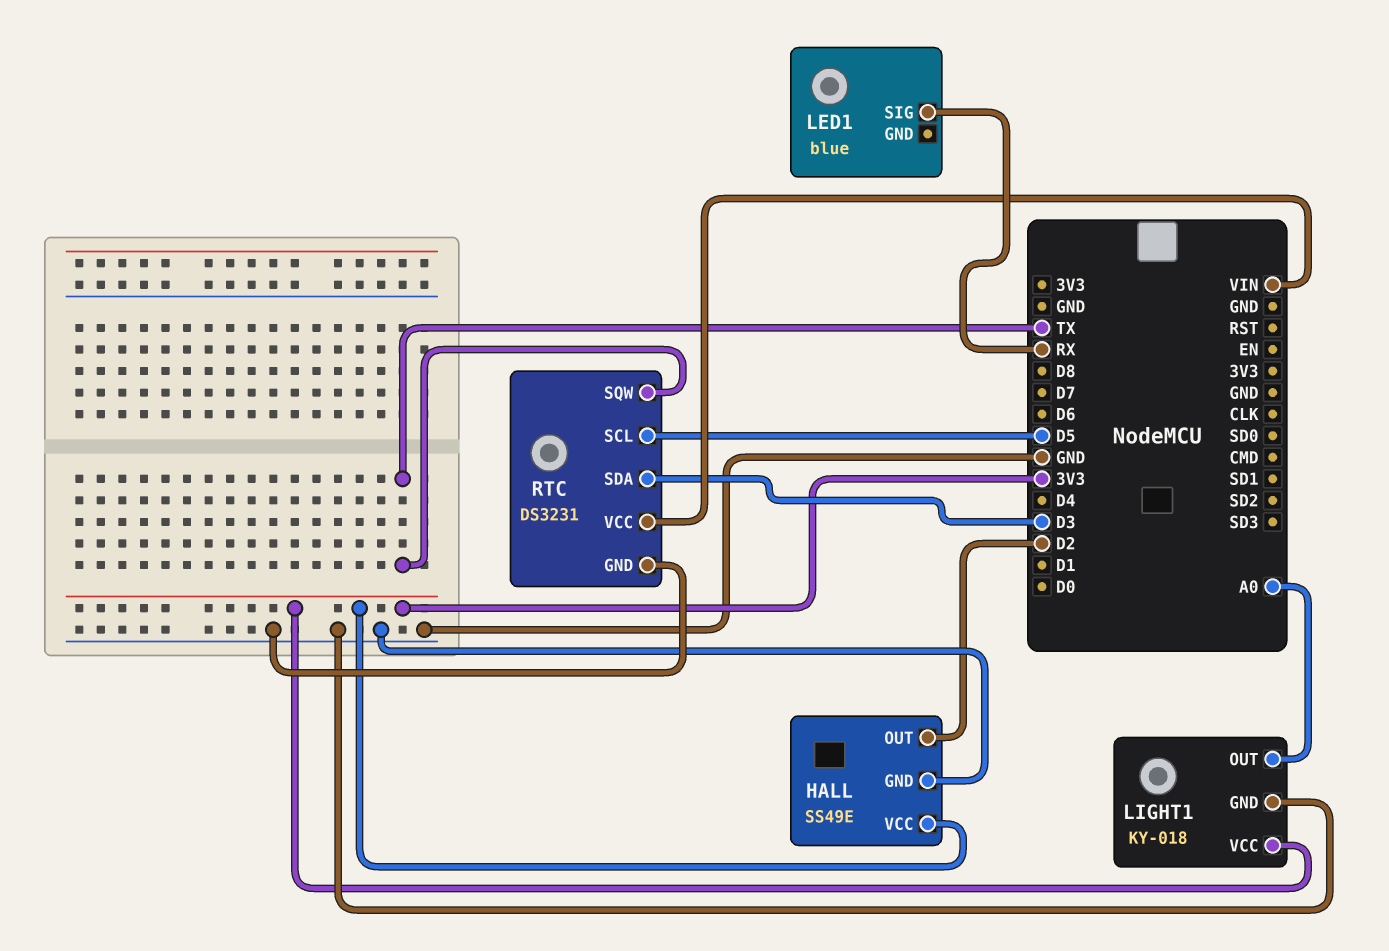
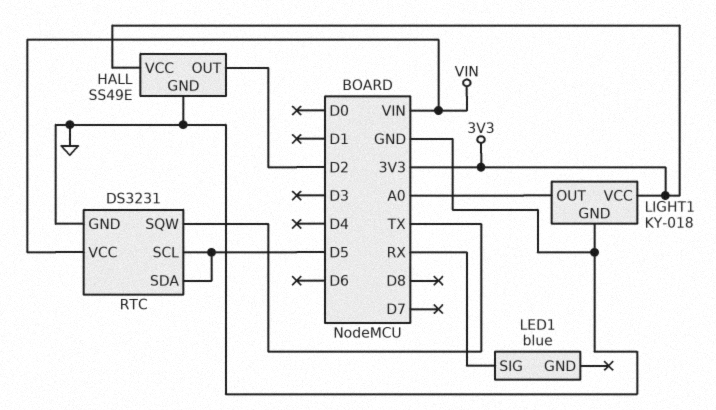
RTC pin SDA: D3 -> D5

